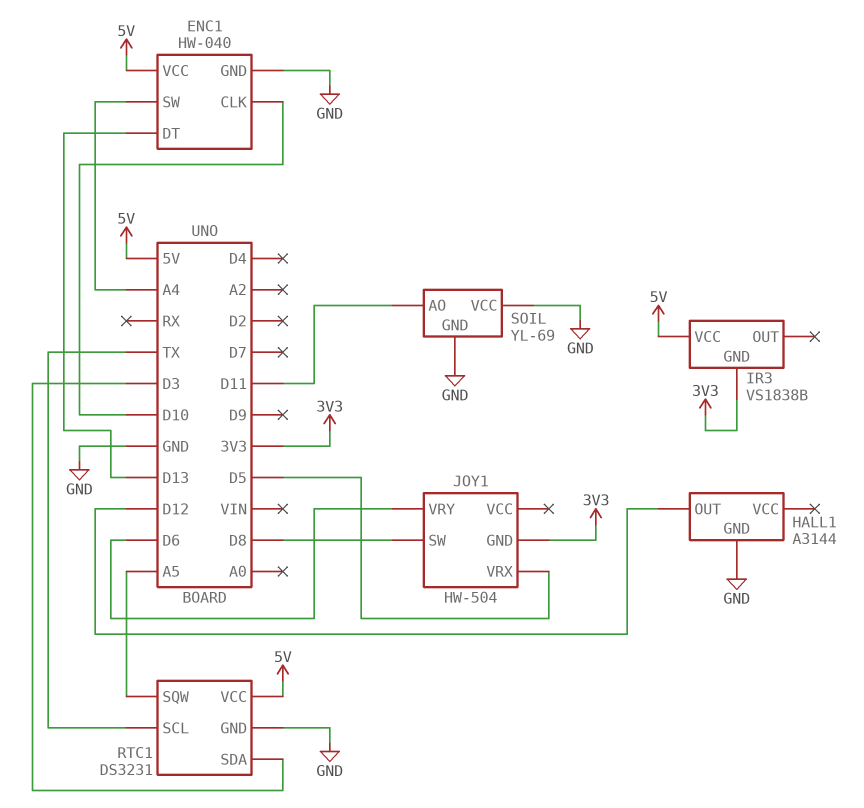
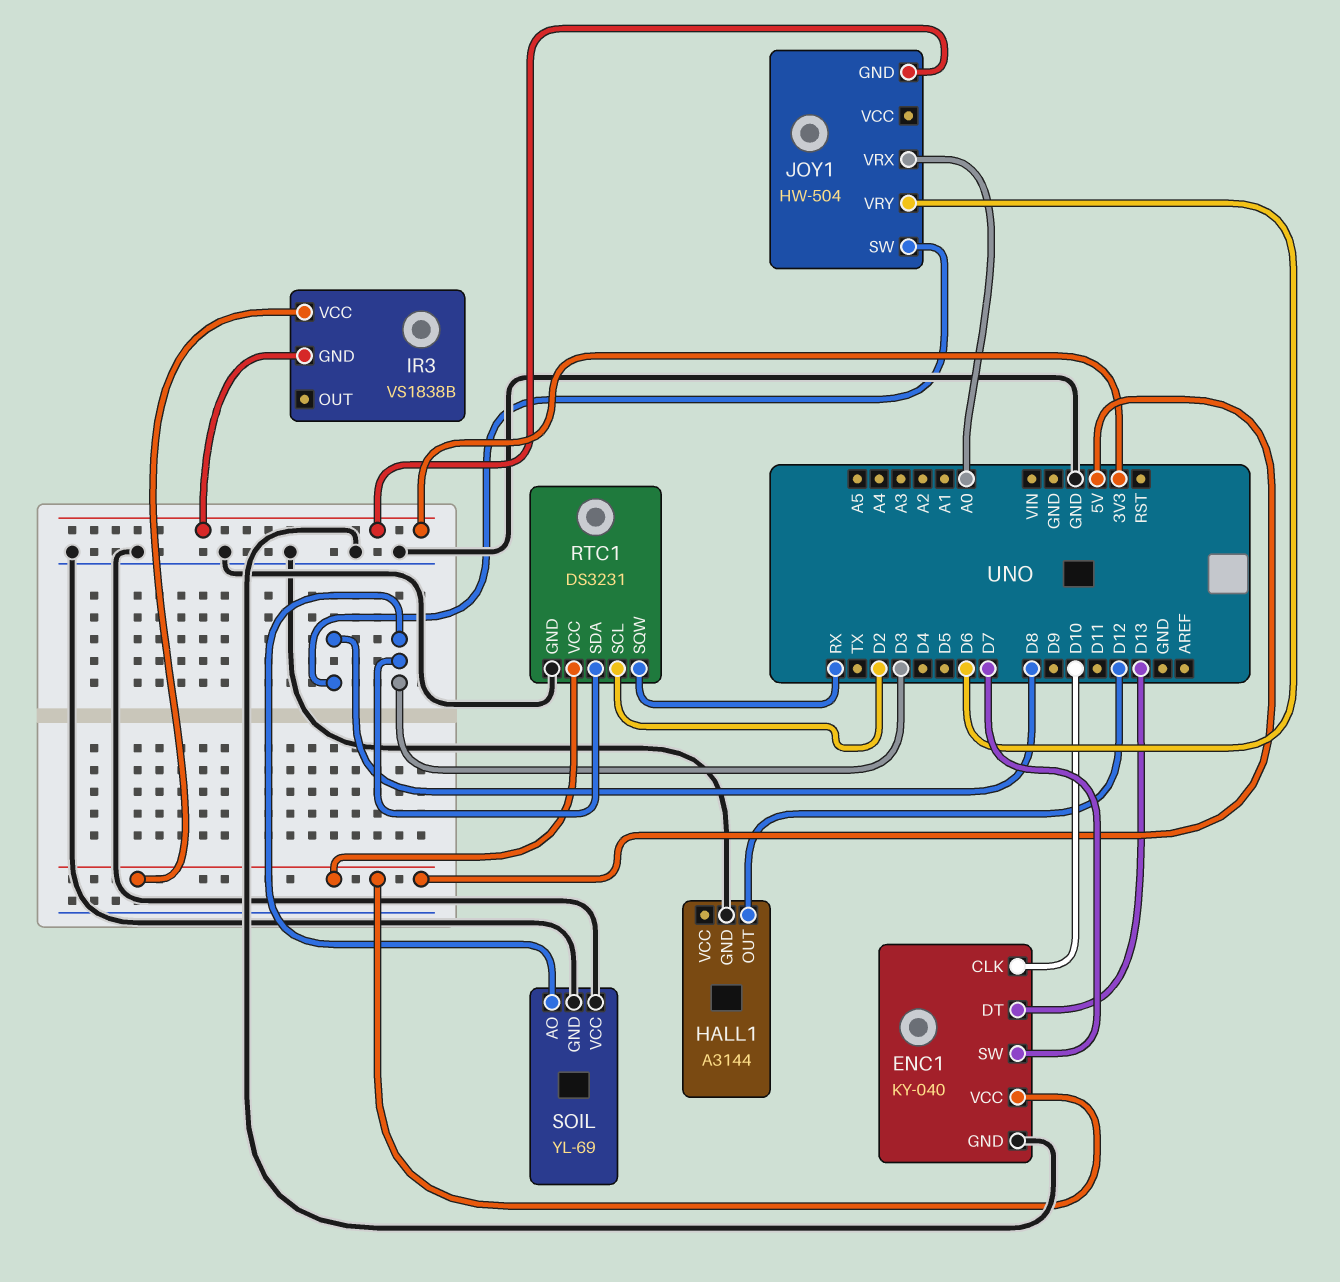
ENC1: HW-040 -> KY-040
ENC1 pin SW: A4 -> D7
JOY1 pin VRX: D5 -> A0
RTC1 pin SCL: TX -> D2
RTC1 pin SQW: A5 -> RX
SOIL pin AO: D11 -> D3

